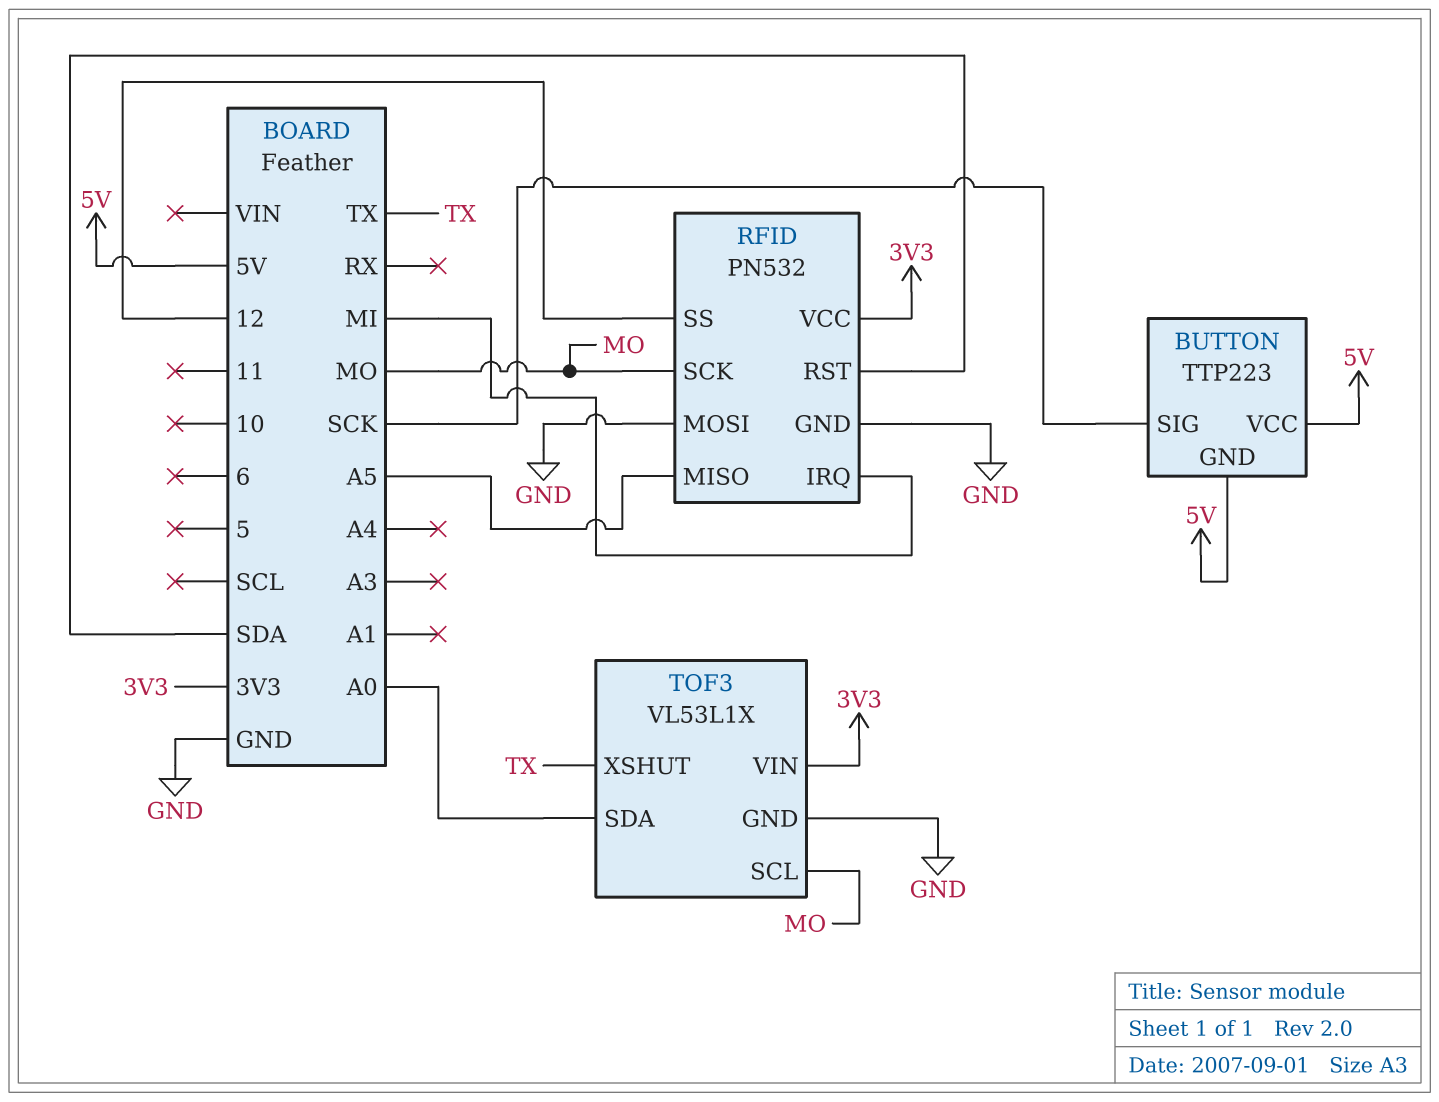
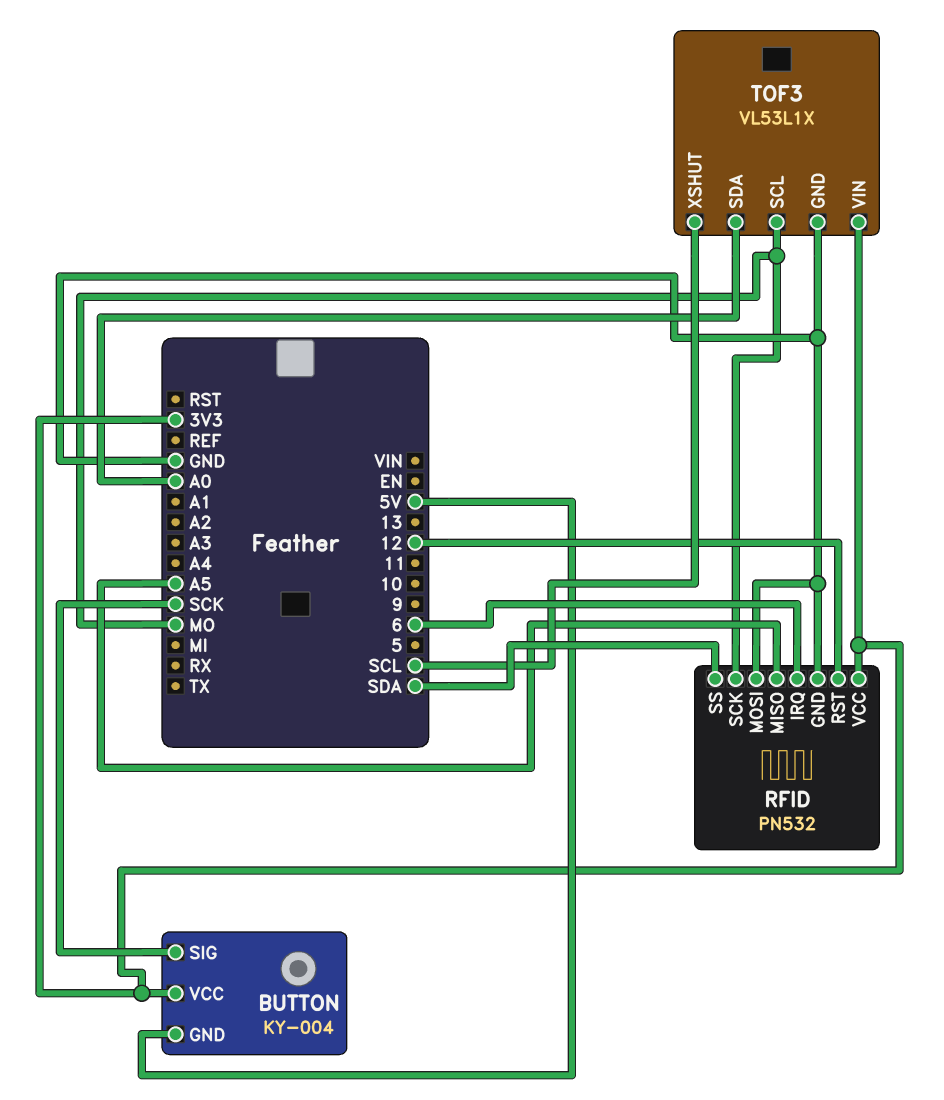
BUTTON: TTP223 -> KY-004
BUTTON pin VCC: 5V -> 3V3
RFID pin IRQ: MI -> 6
RFID pin RST: SDA -> 12
RFID pin SS: 12 -> SDA
TOF3 pin XSHUT: TX -> SCL

